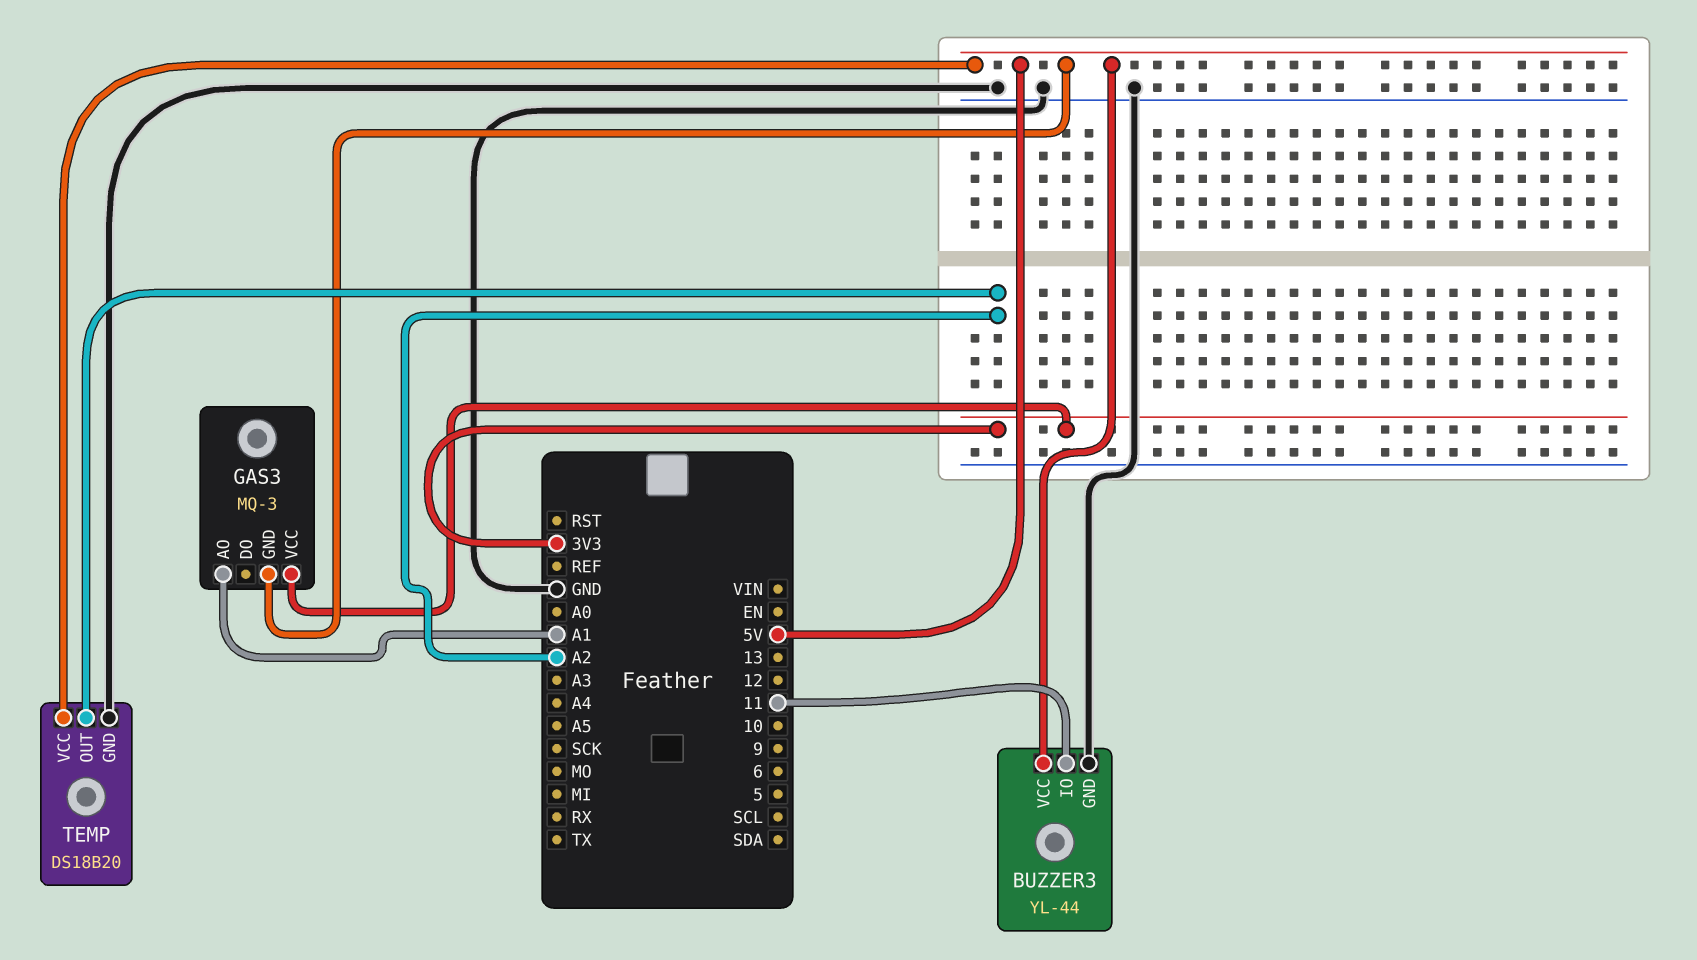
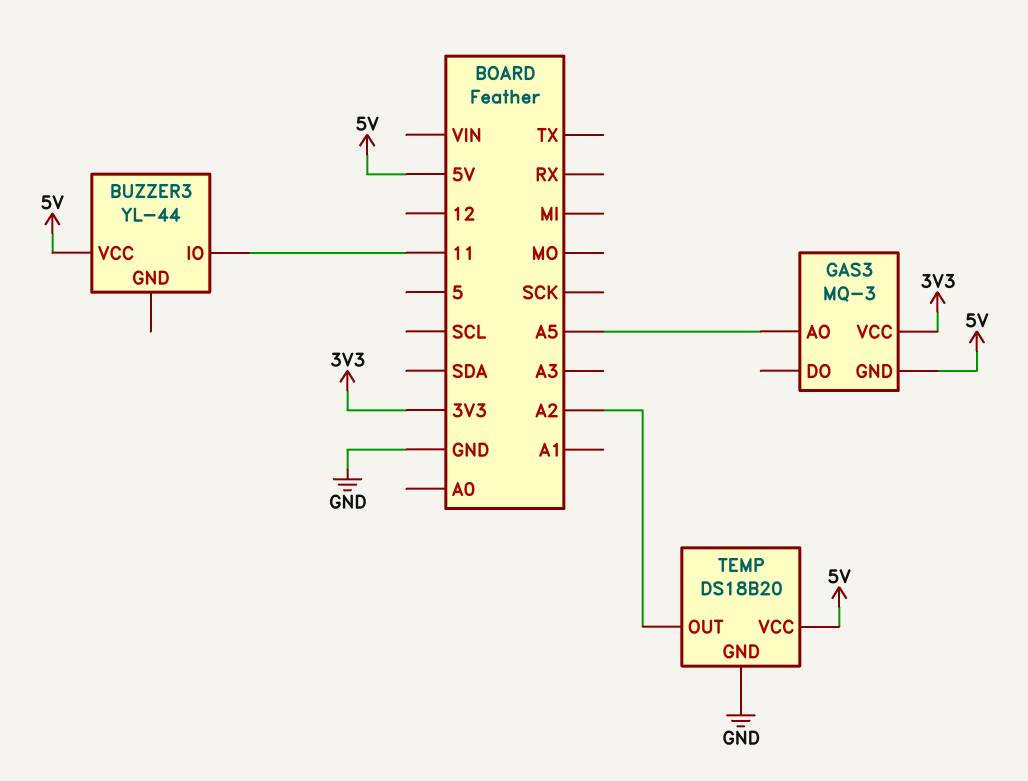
BUZZER3 pin GND: GND -> none
GAS3 pin AO: A1 -> A5

